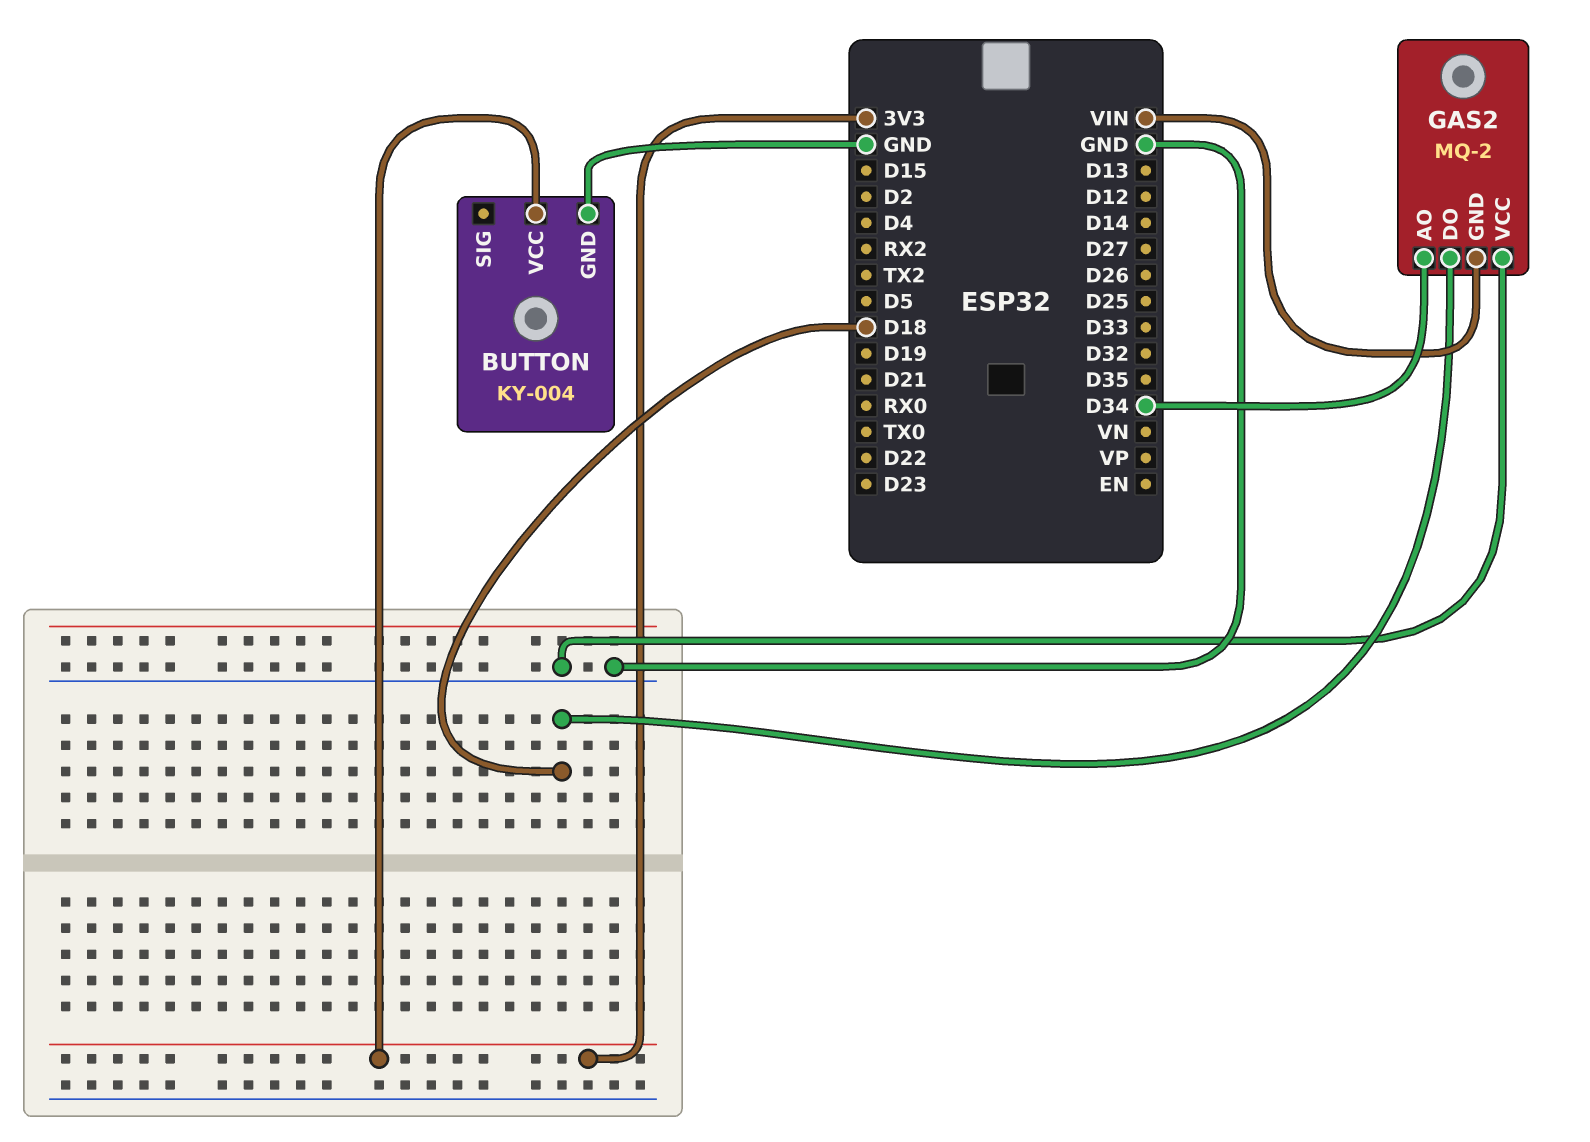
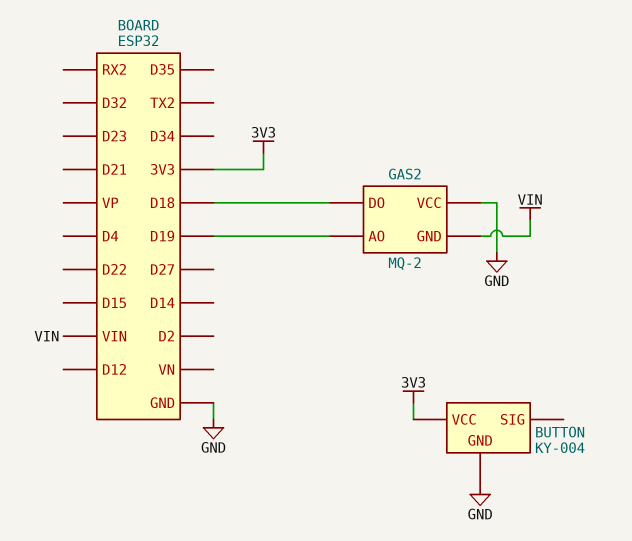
GAS2 pin AO: D34 -> D19

